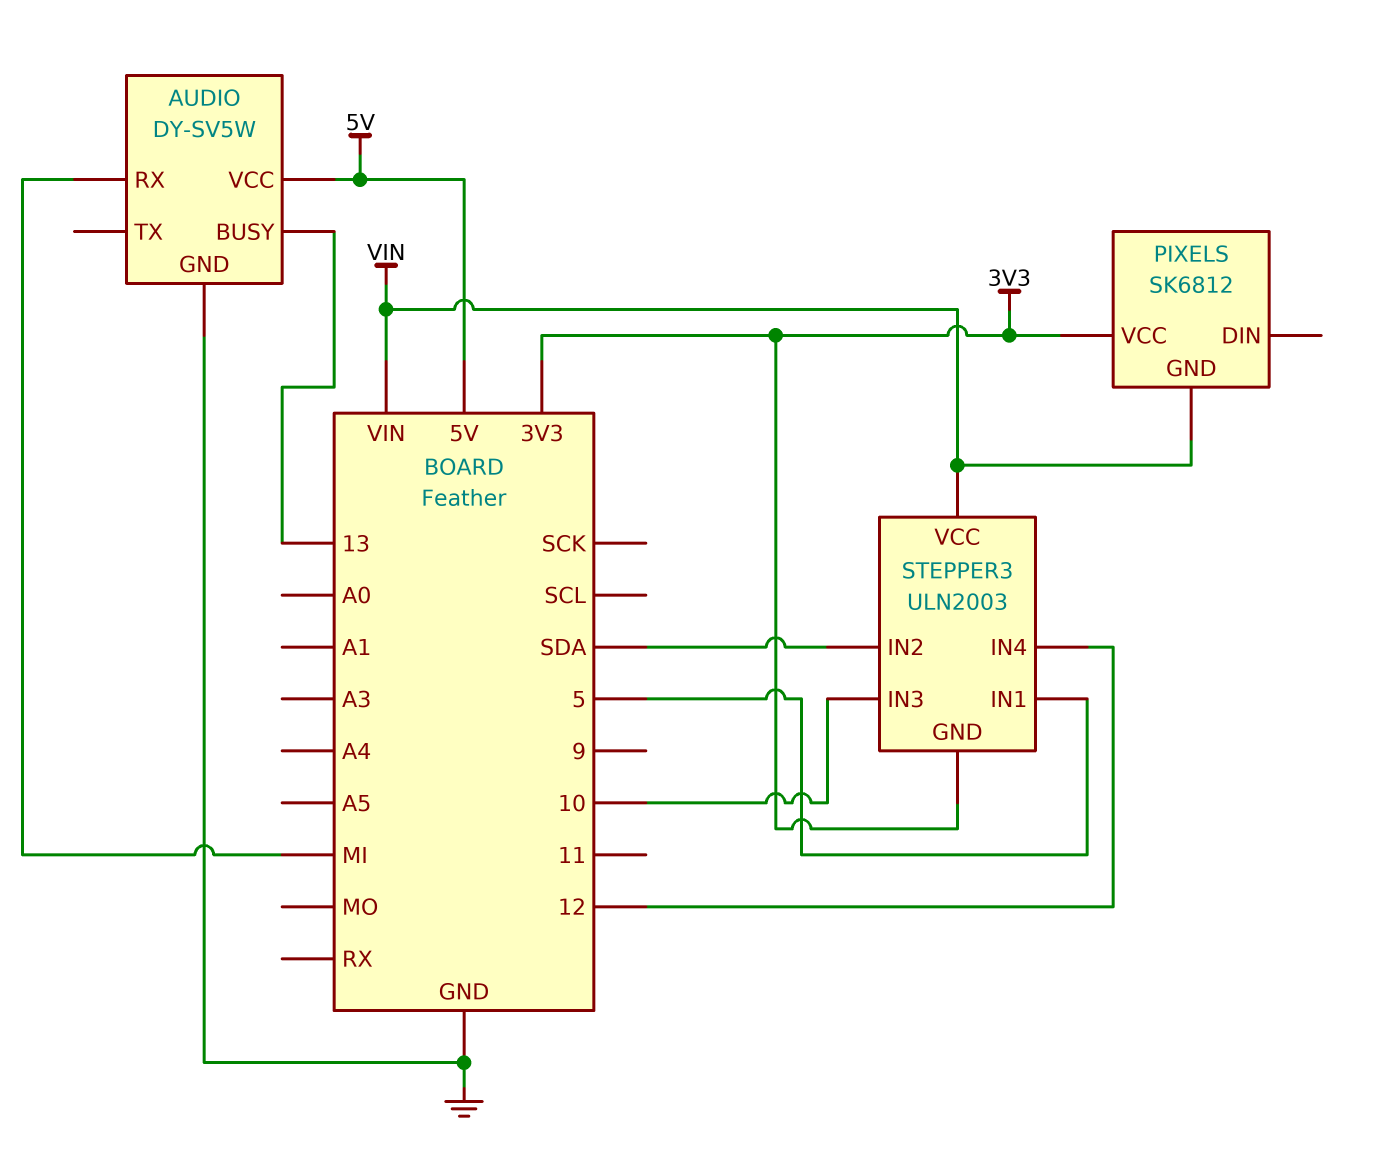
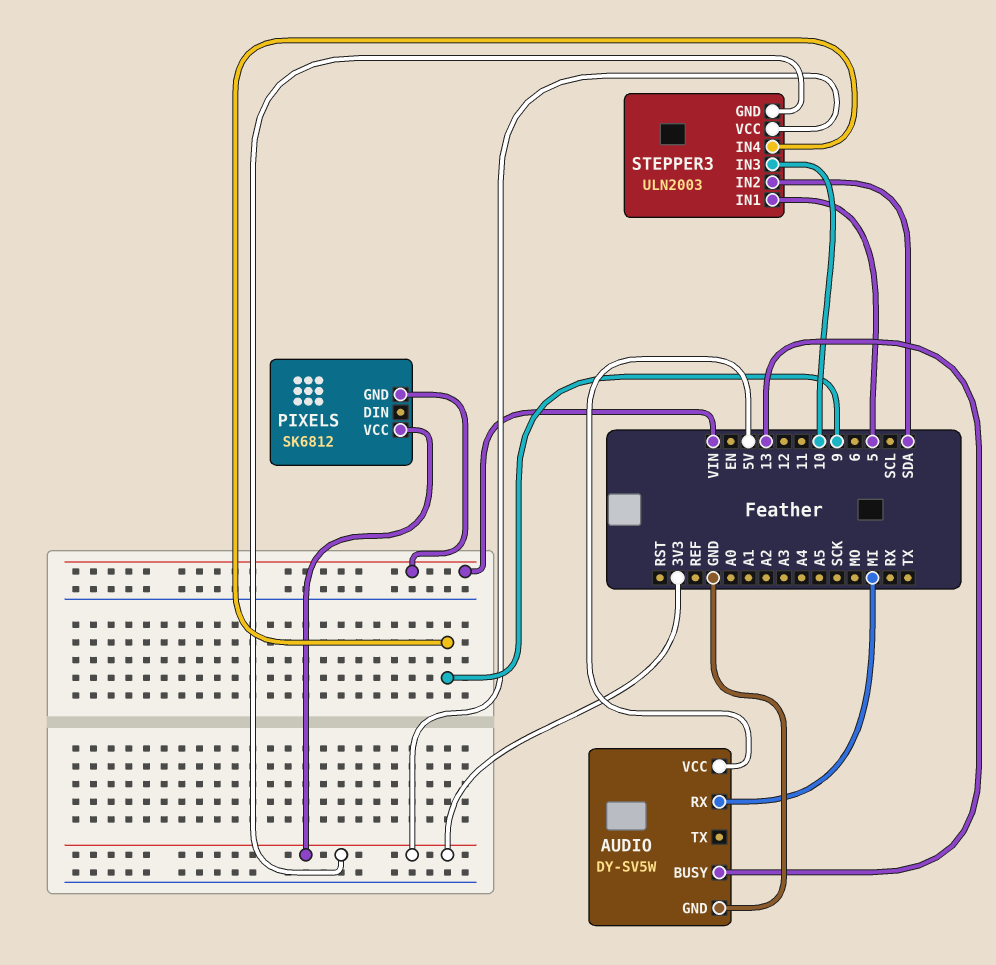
STEPPER3 pin IN4: 12 -> 9
STEPPER3 pin VCC: VIN -> 3V3

